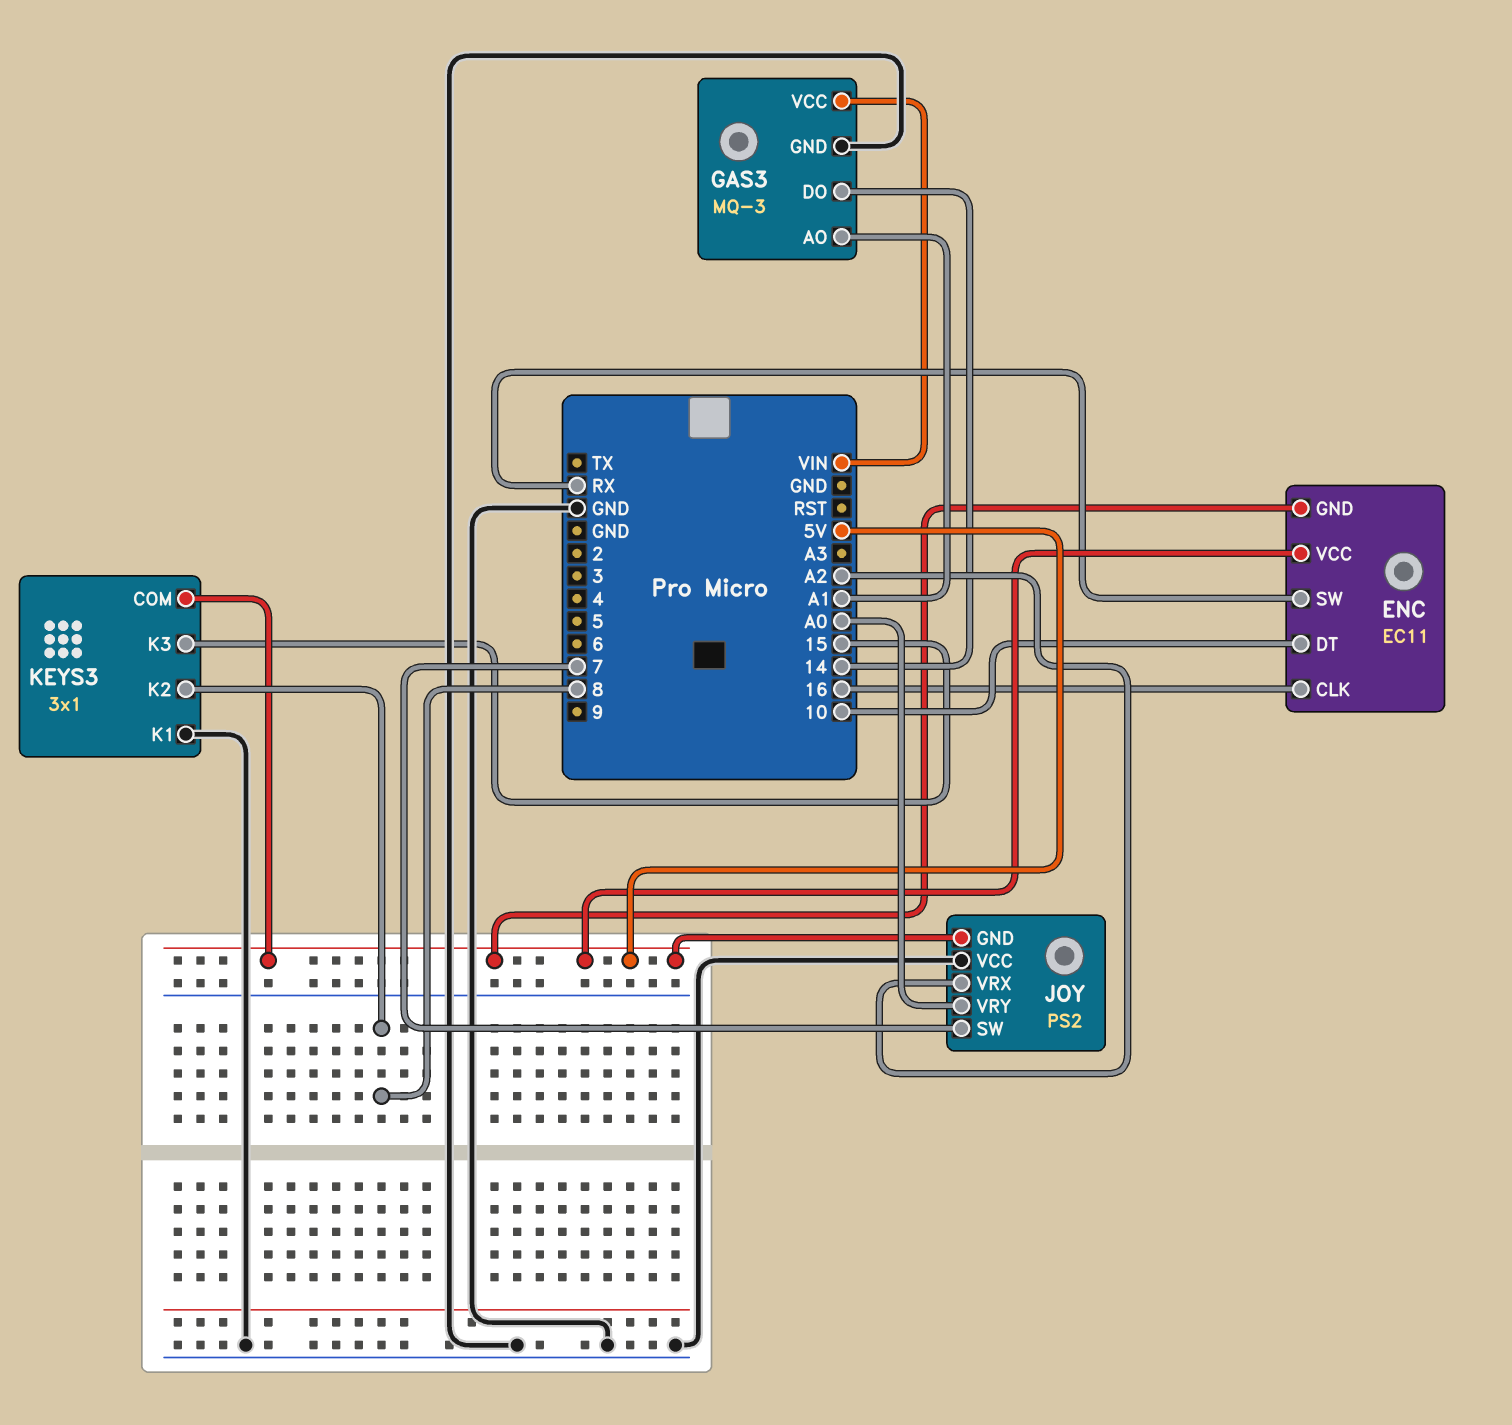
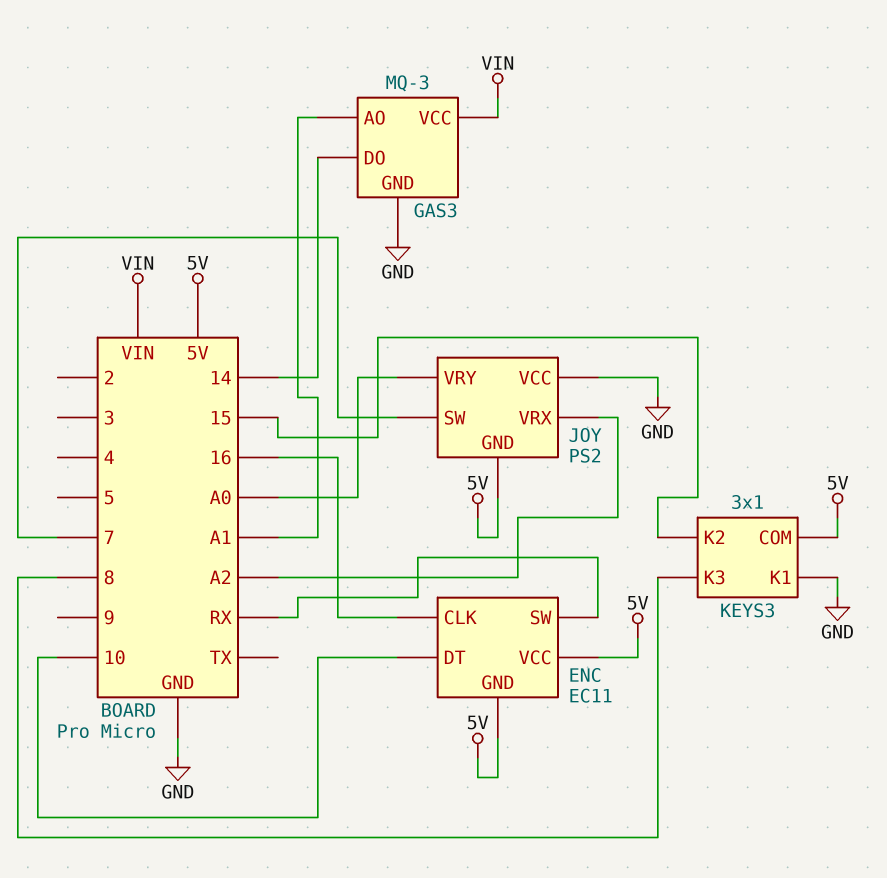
KEYS3 pin K2: 8 -> 15
KEYS3 pin K3: 15 -> 8

